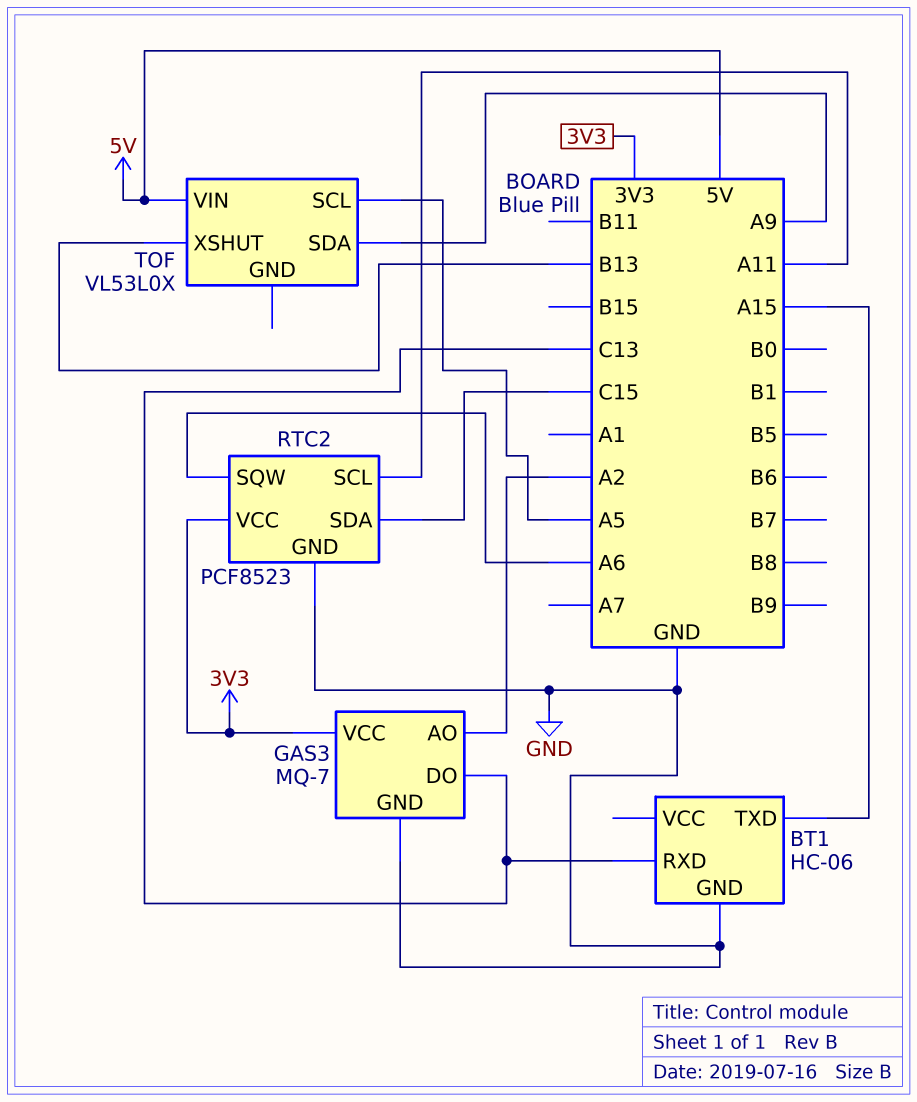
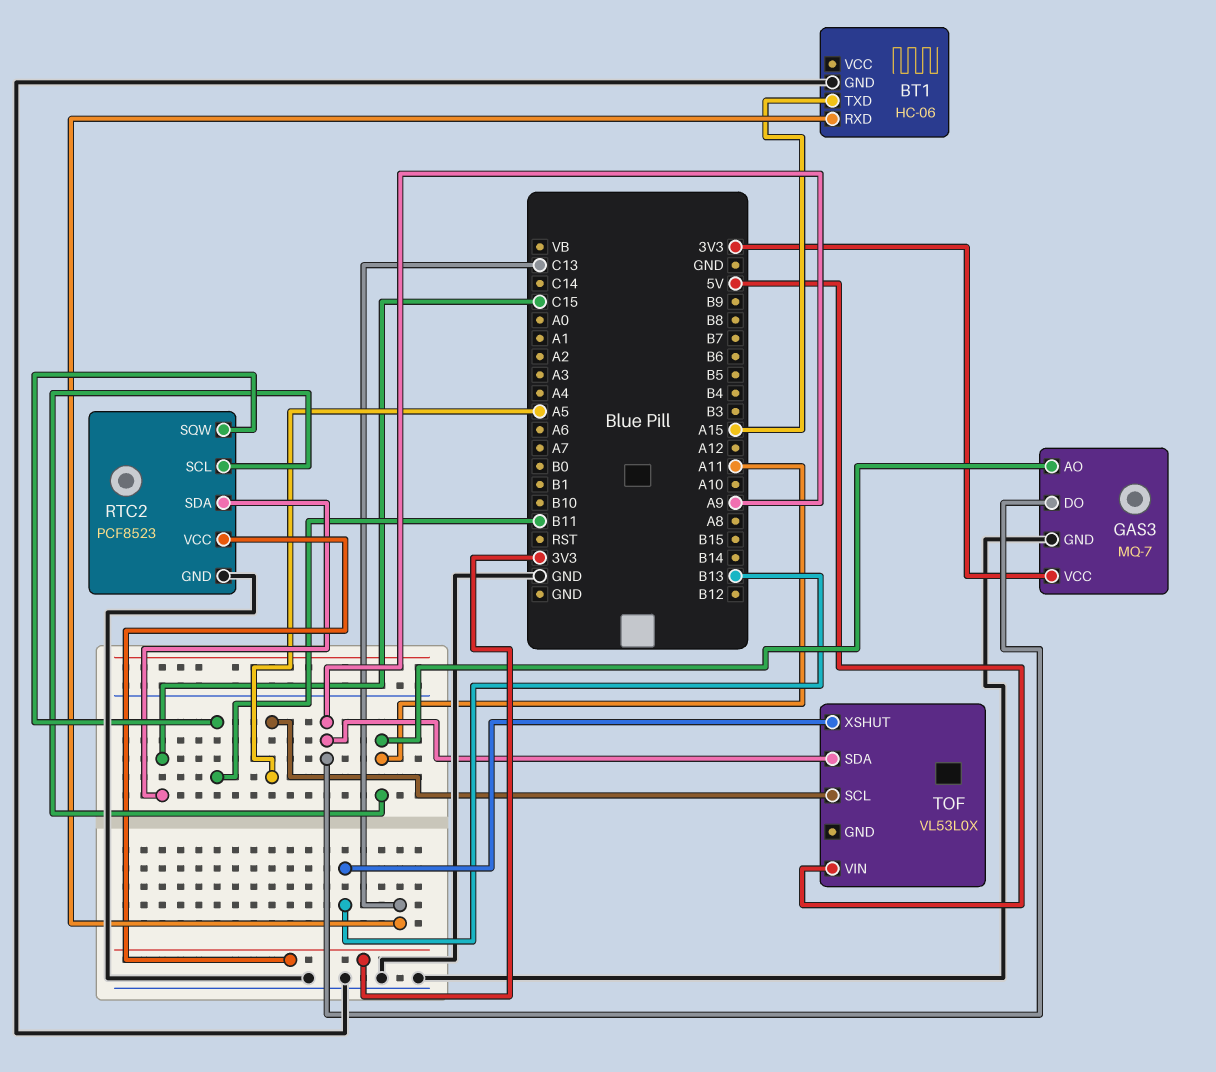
GAS3 pin AO: A2 -> A11
GAS3 pin DO: C13 -> A9
RTC2 pin SQW: A6 -> B11

